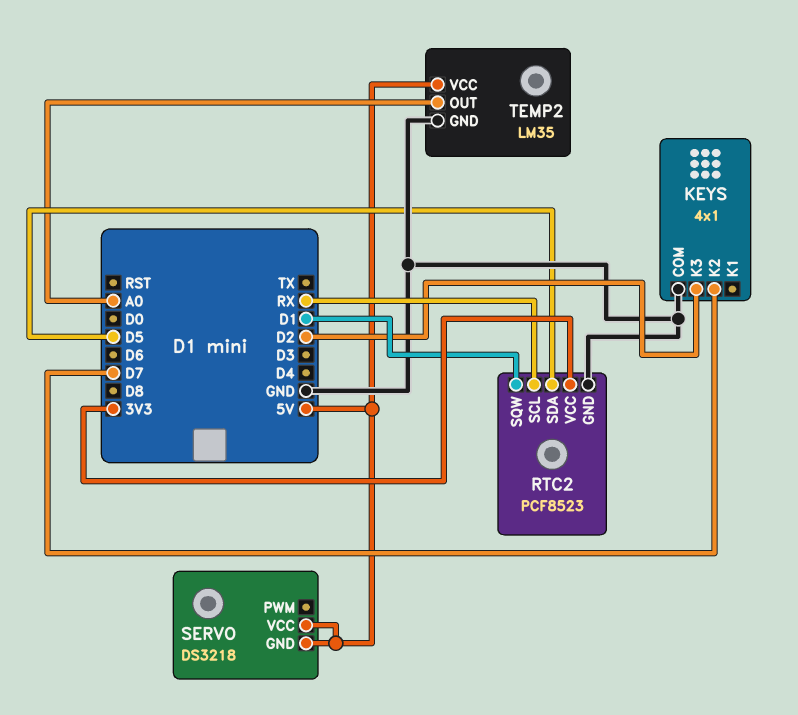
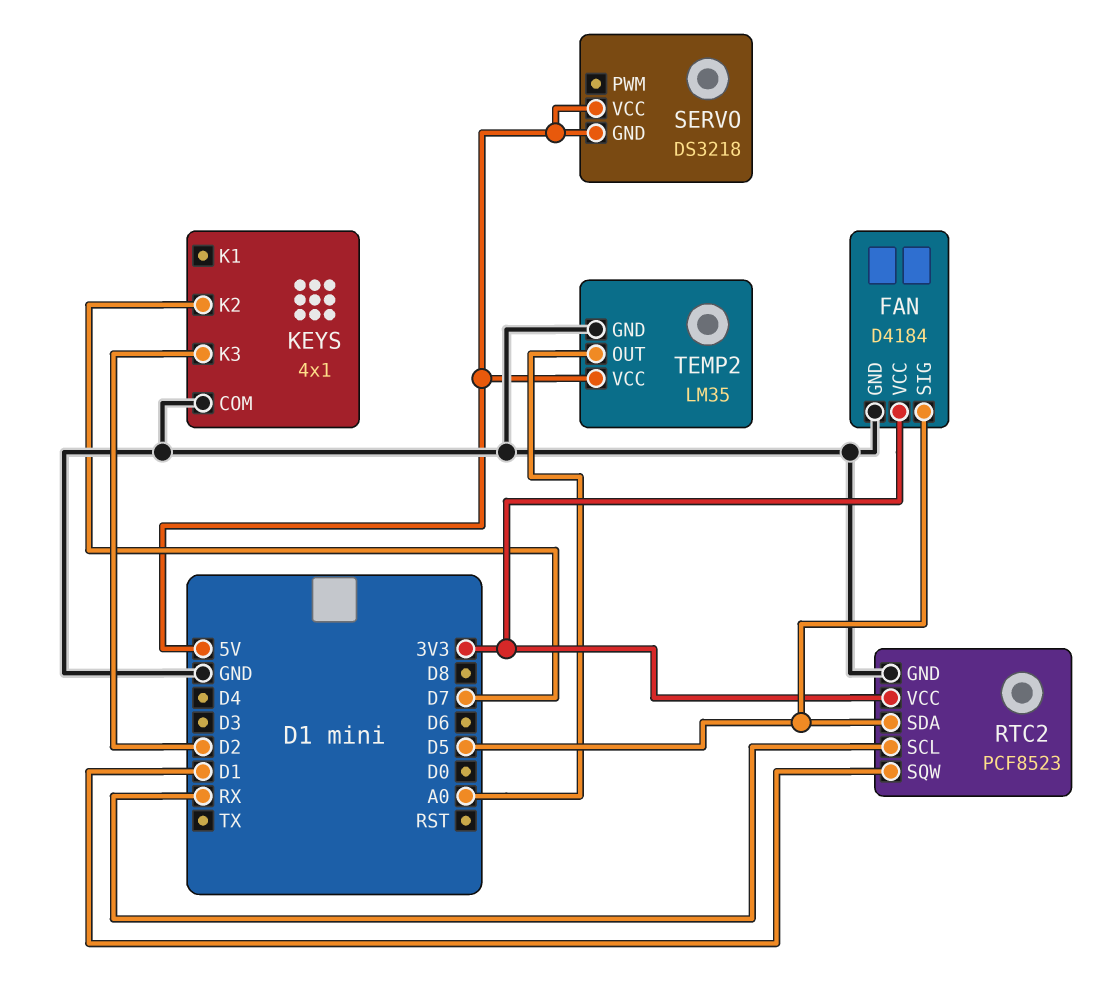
FAN: none -> D4184
FAN pin GND: none -> GND
FAN pin SIG: none -> D5
FAN pin VCC: none -> 3V3

